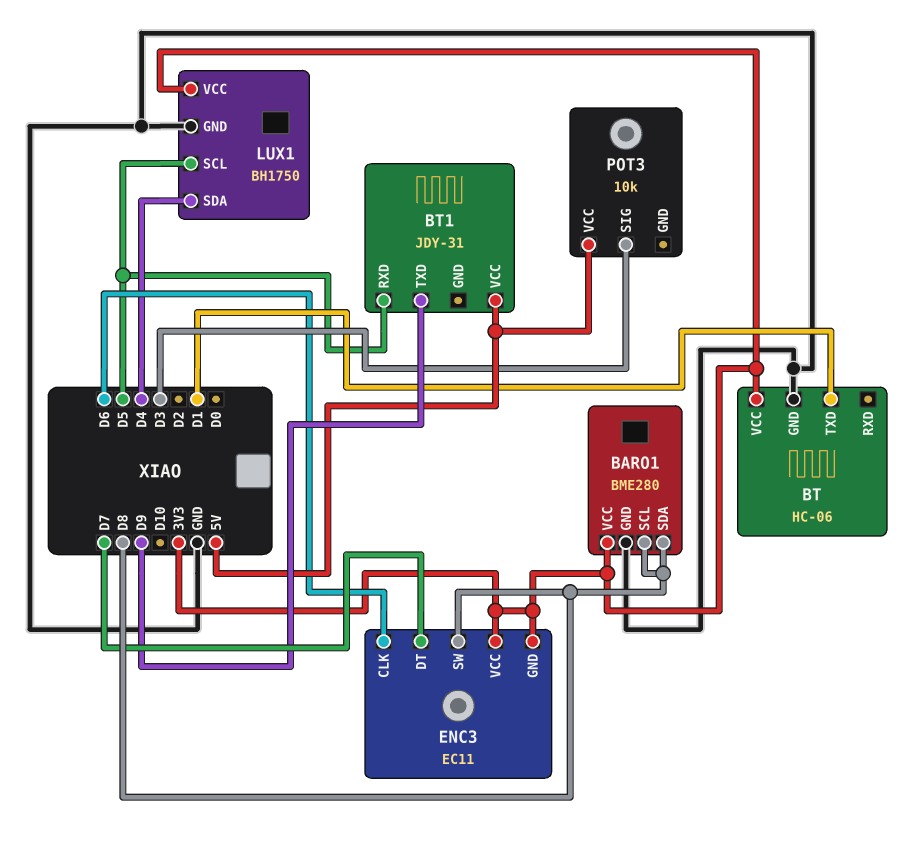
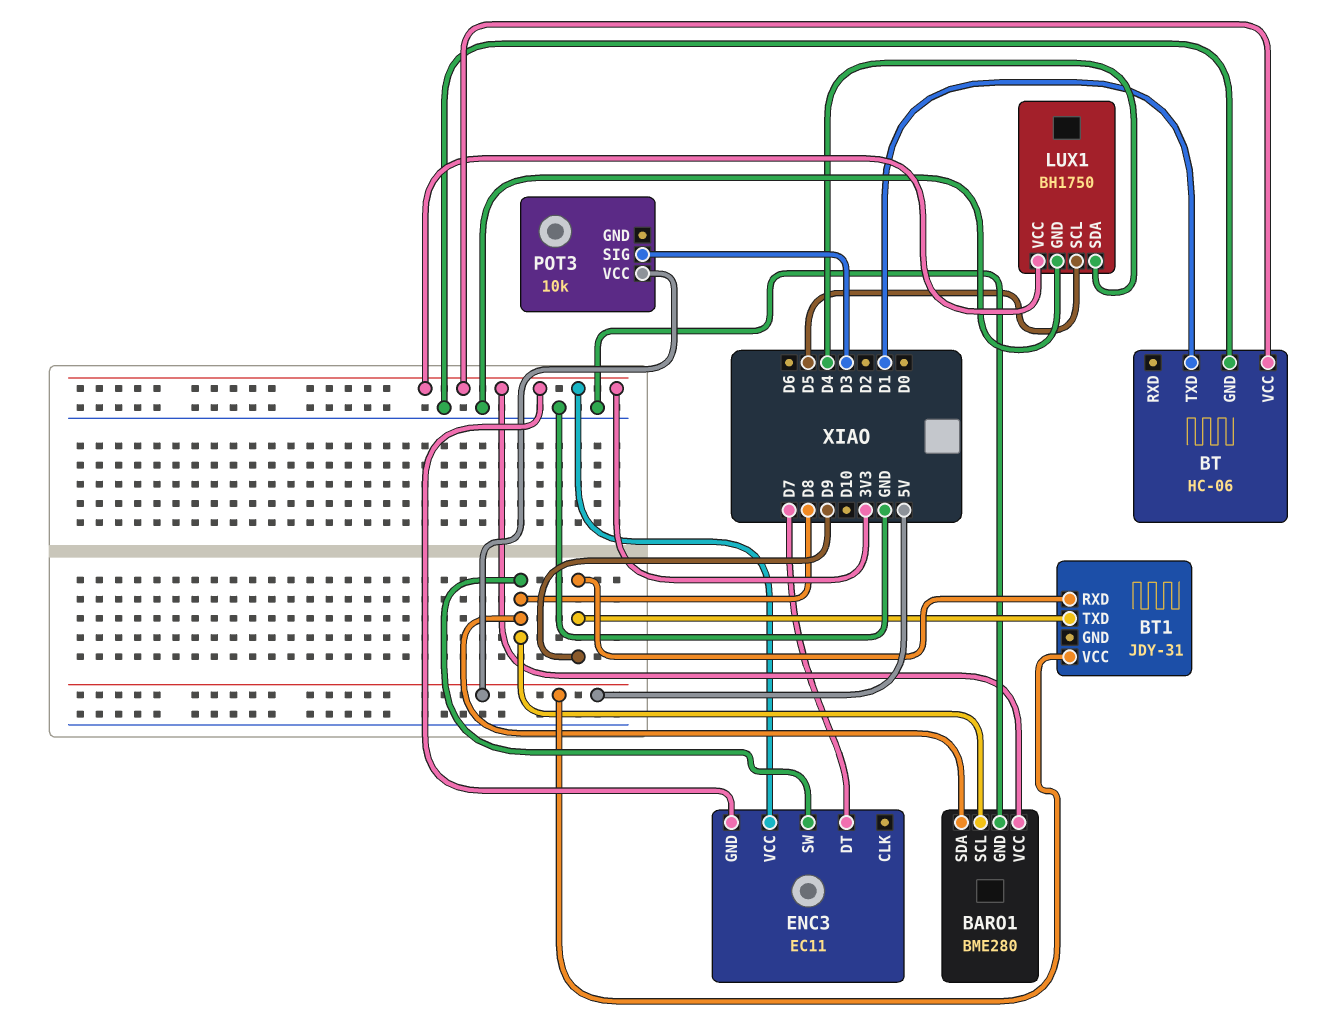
BT1 pin RXD: D5 -> D9
ENC3 pin CLK: D6 -> none

